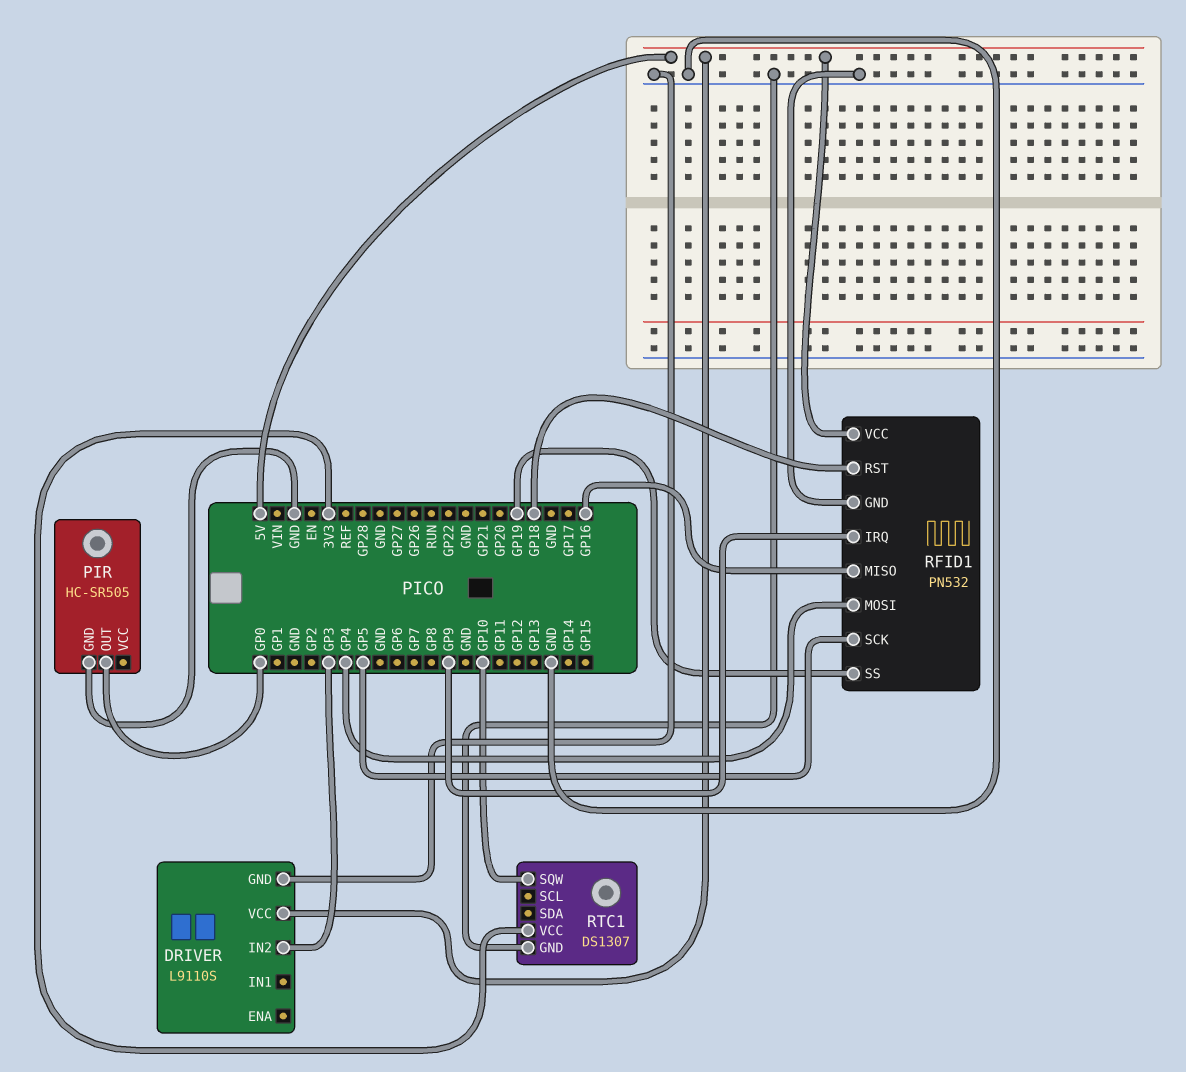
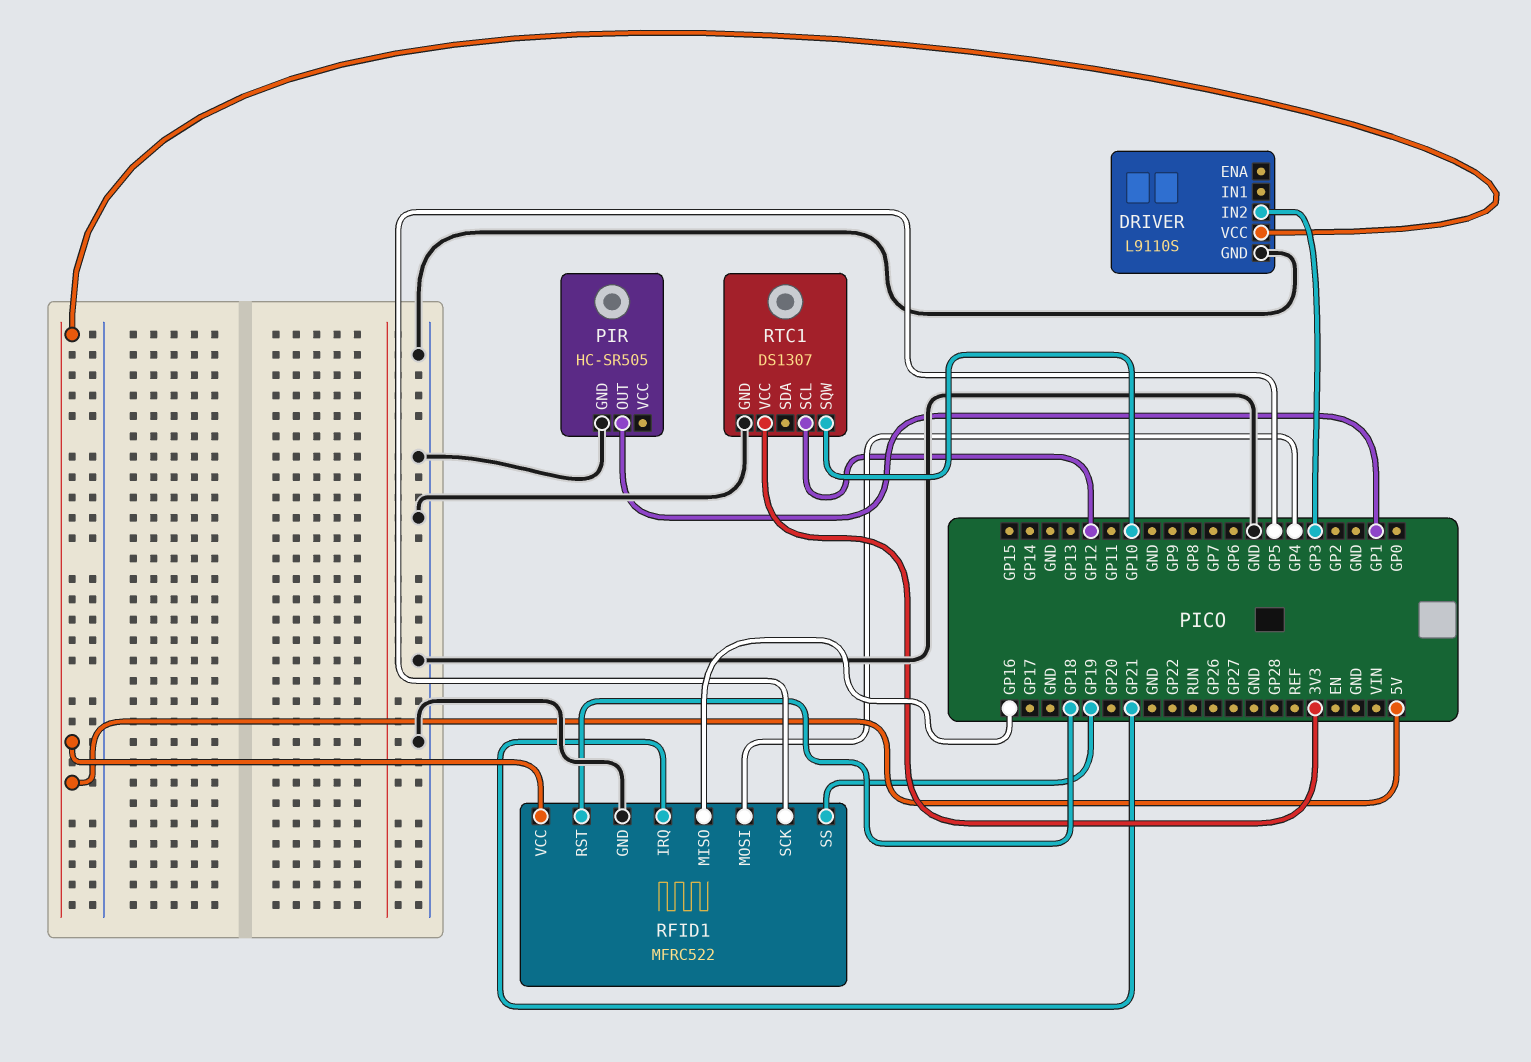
PIR pin OUT: GP0 -> GP1
RFID1: PN532 -> MFRC522
RFID1 pin IRQ: GP9 -> GP21
RTC1 pin SCL: none -> GP12

